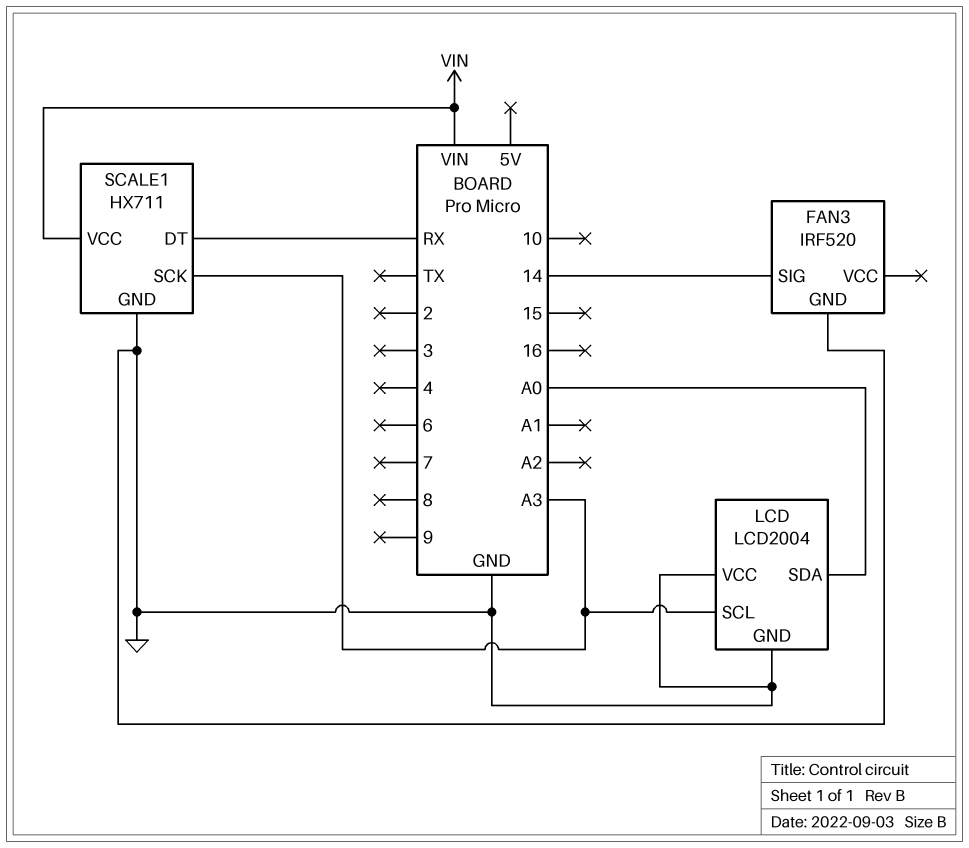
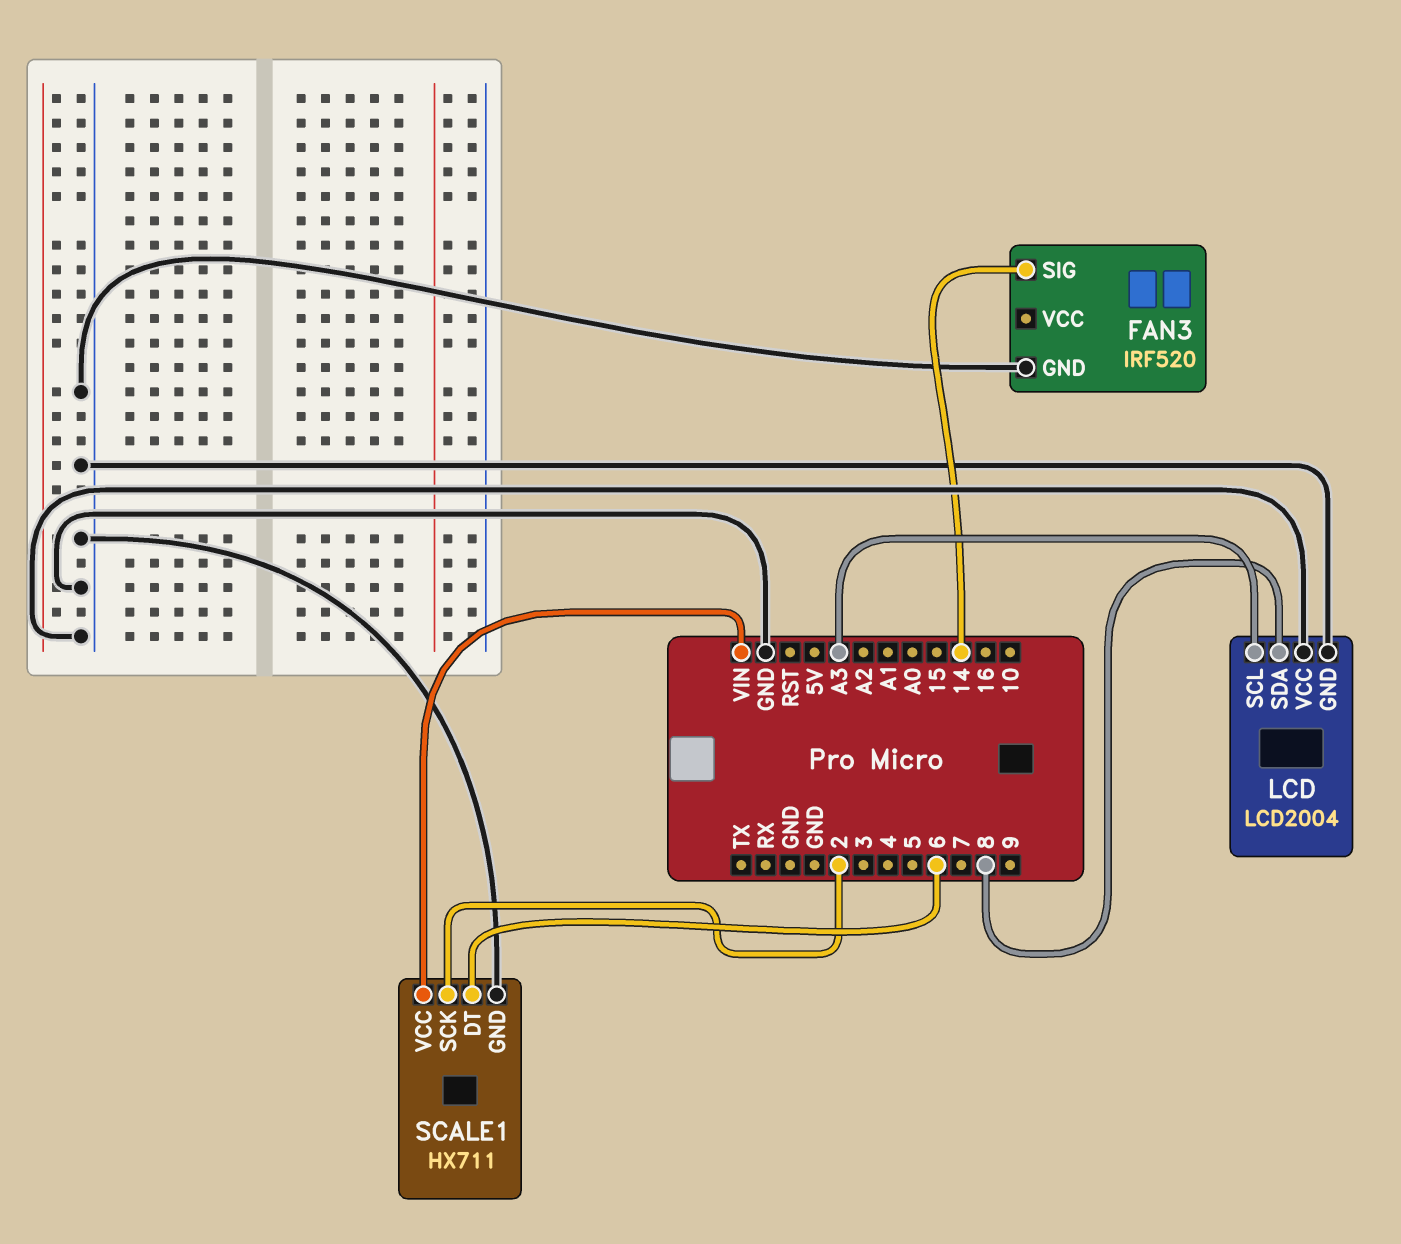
LCD pin SDA: A0 -> 8
SCALE1 pin DT: RX -> 6
SCALE1 pin SCK: A3 -> 2

